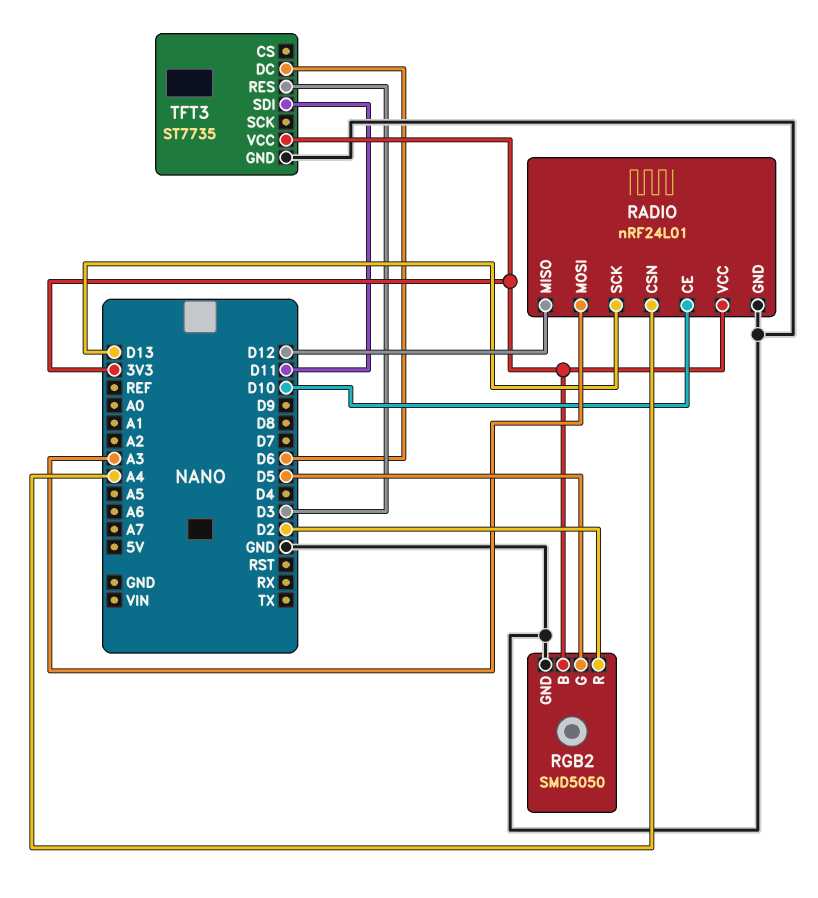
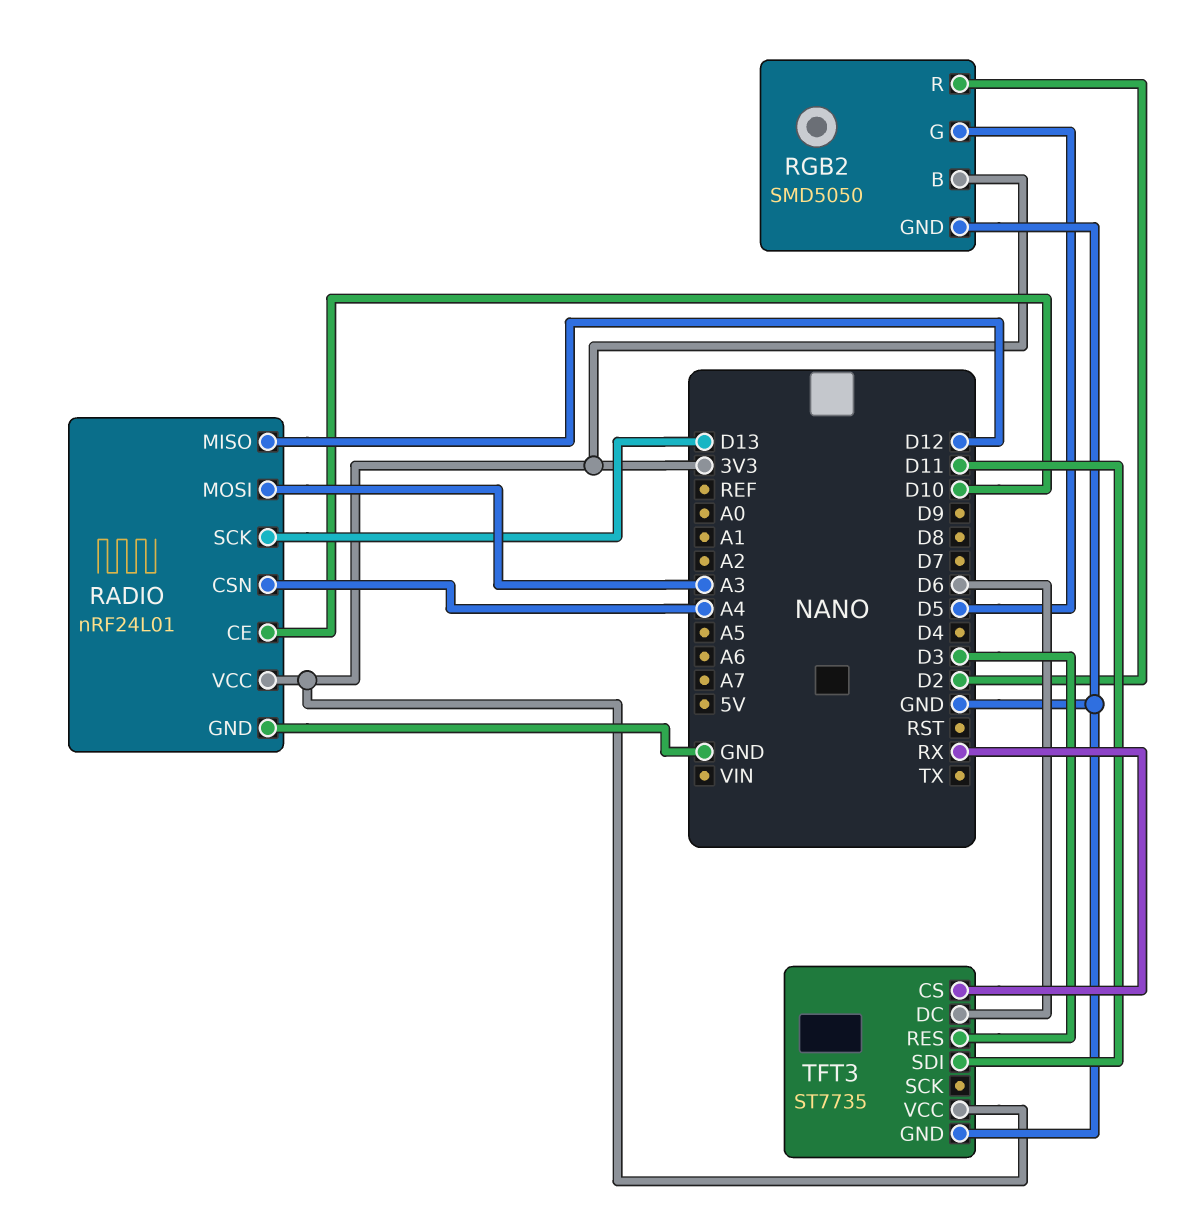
TFT3 pin CS: none -> RX

